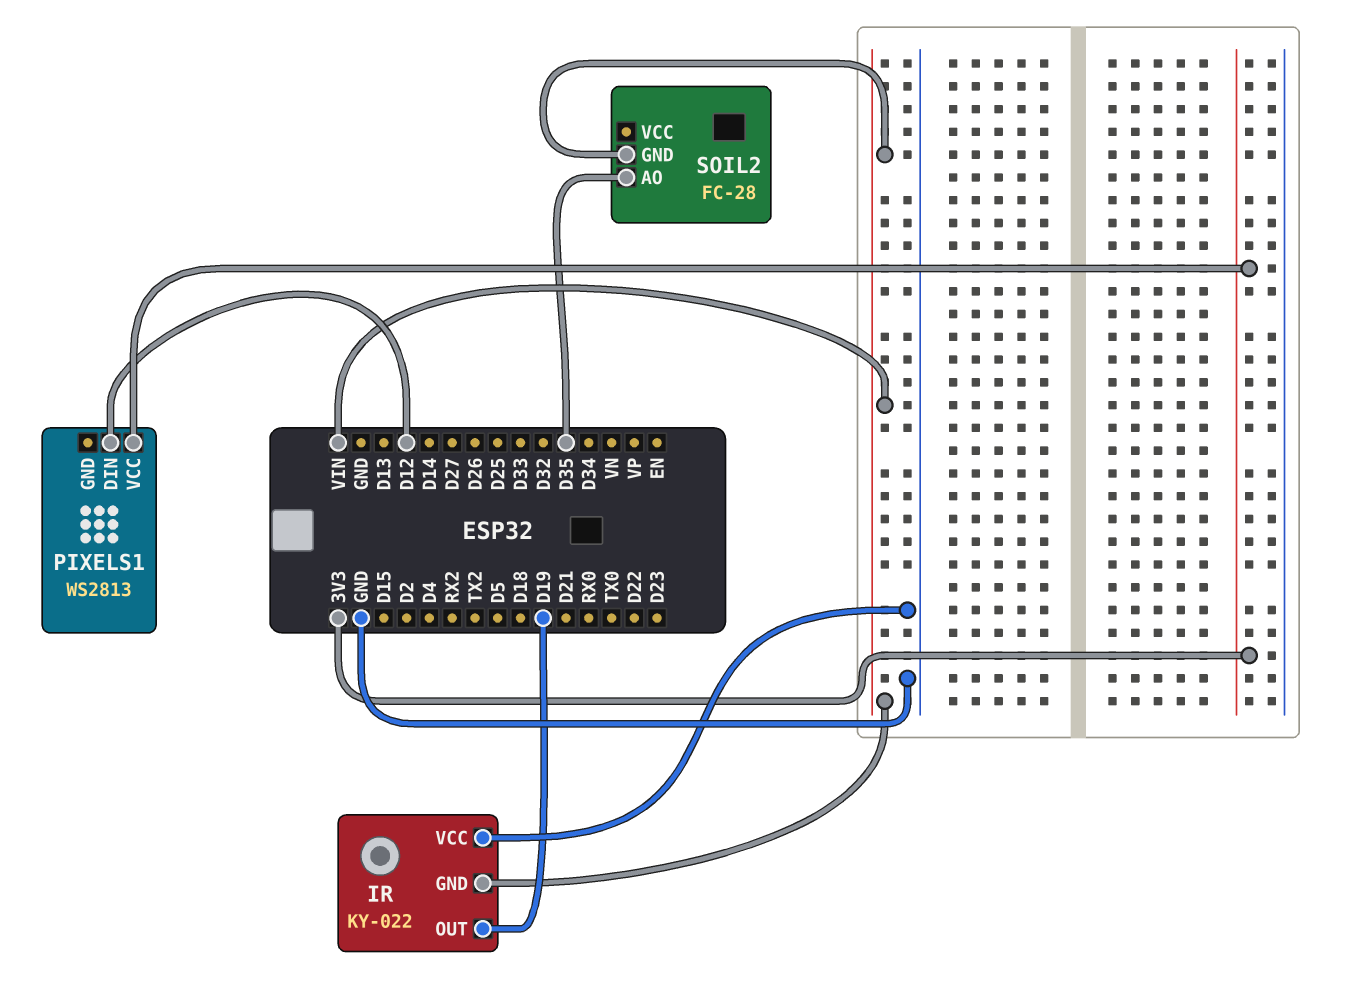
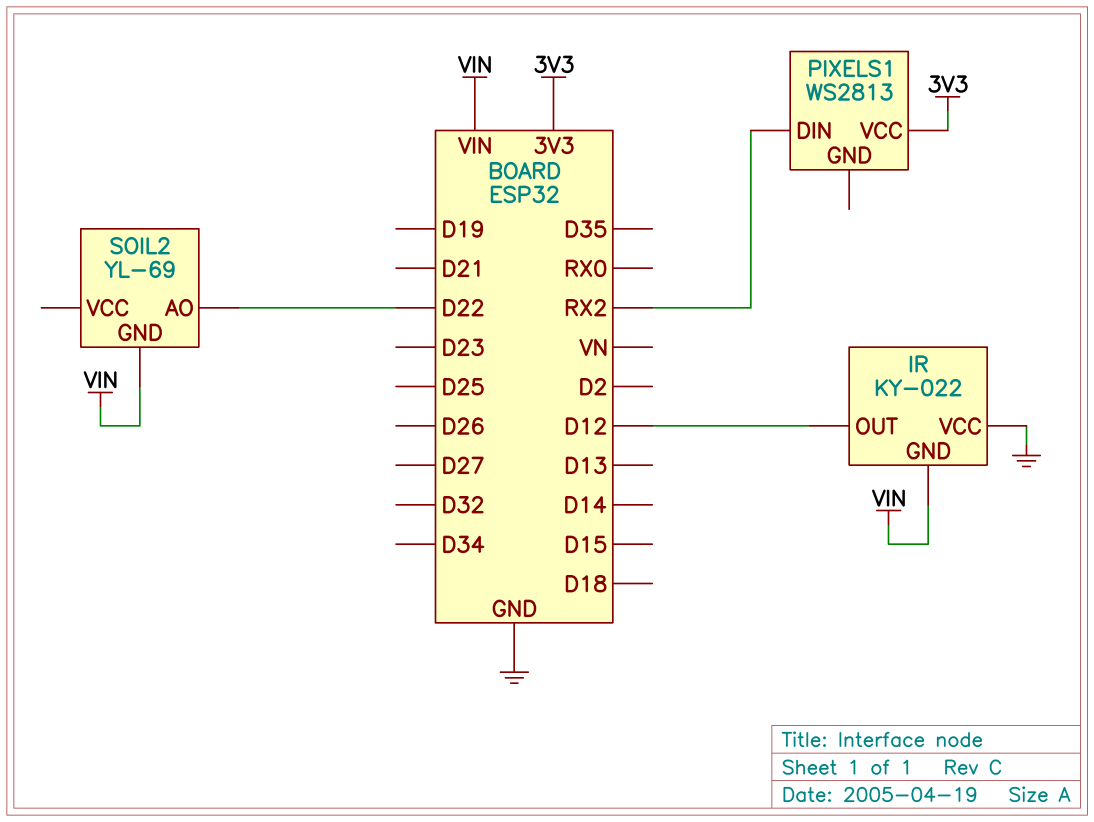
IR pin OUT: D19 -> D12
PIXELS1 pin DIN: D12 -> RX2
SOIL2: FC-28 -> YL-69
SOIL2 pin AO: D35 -> D22

